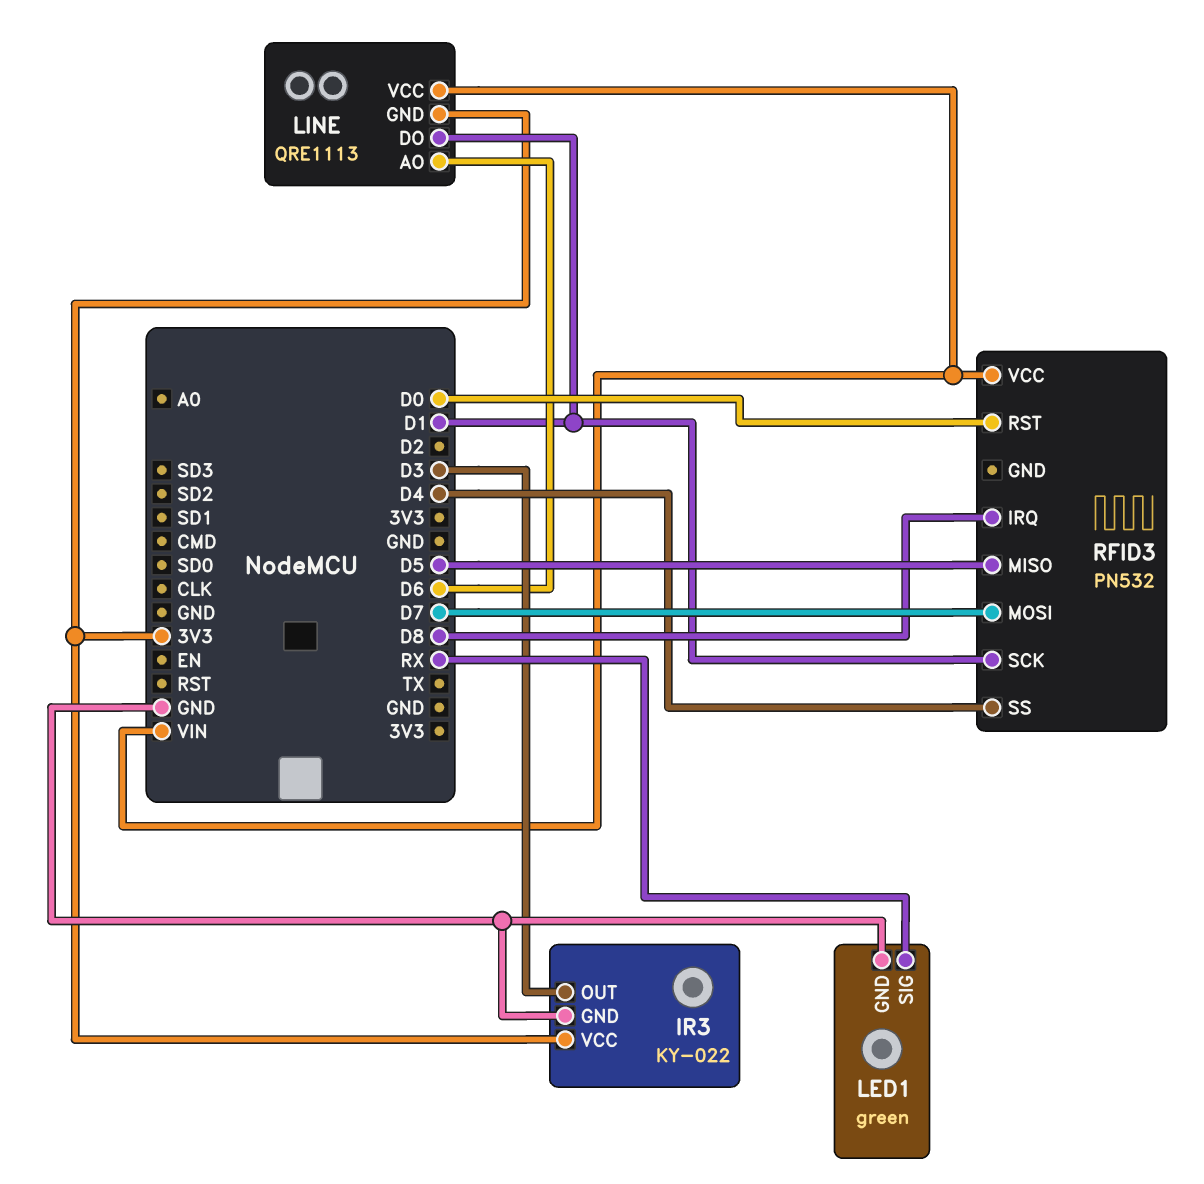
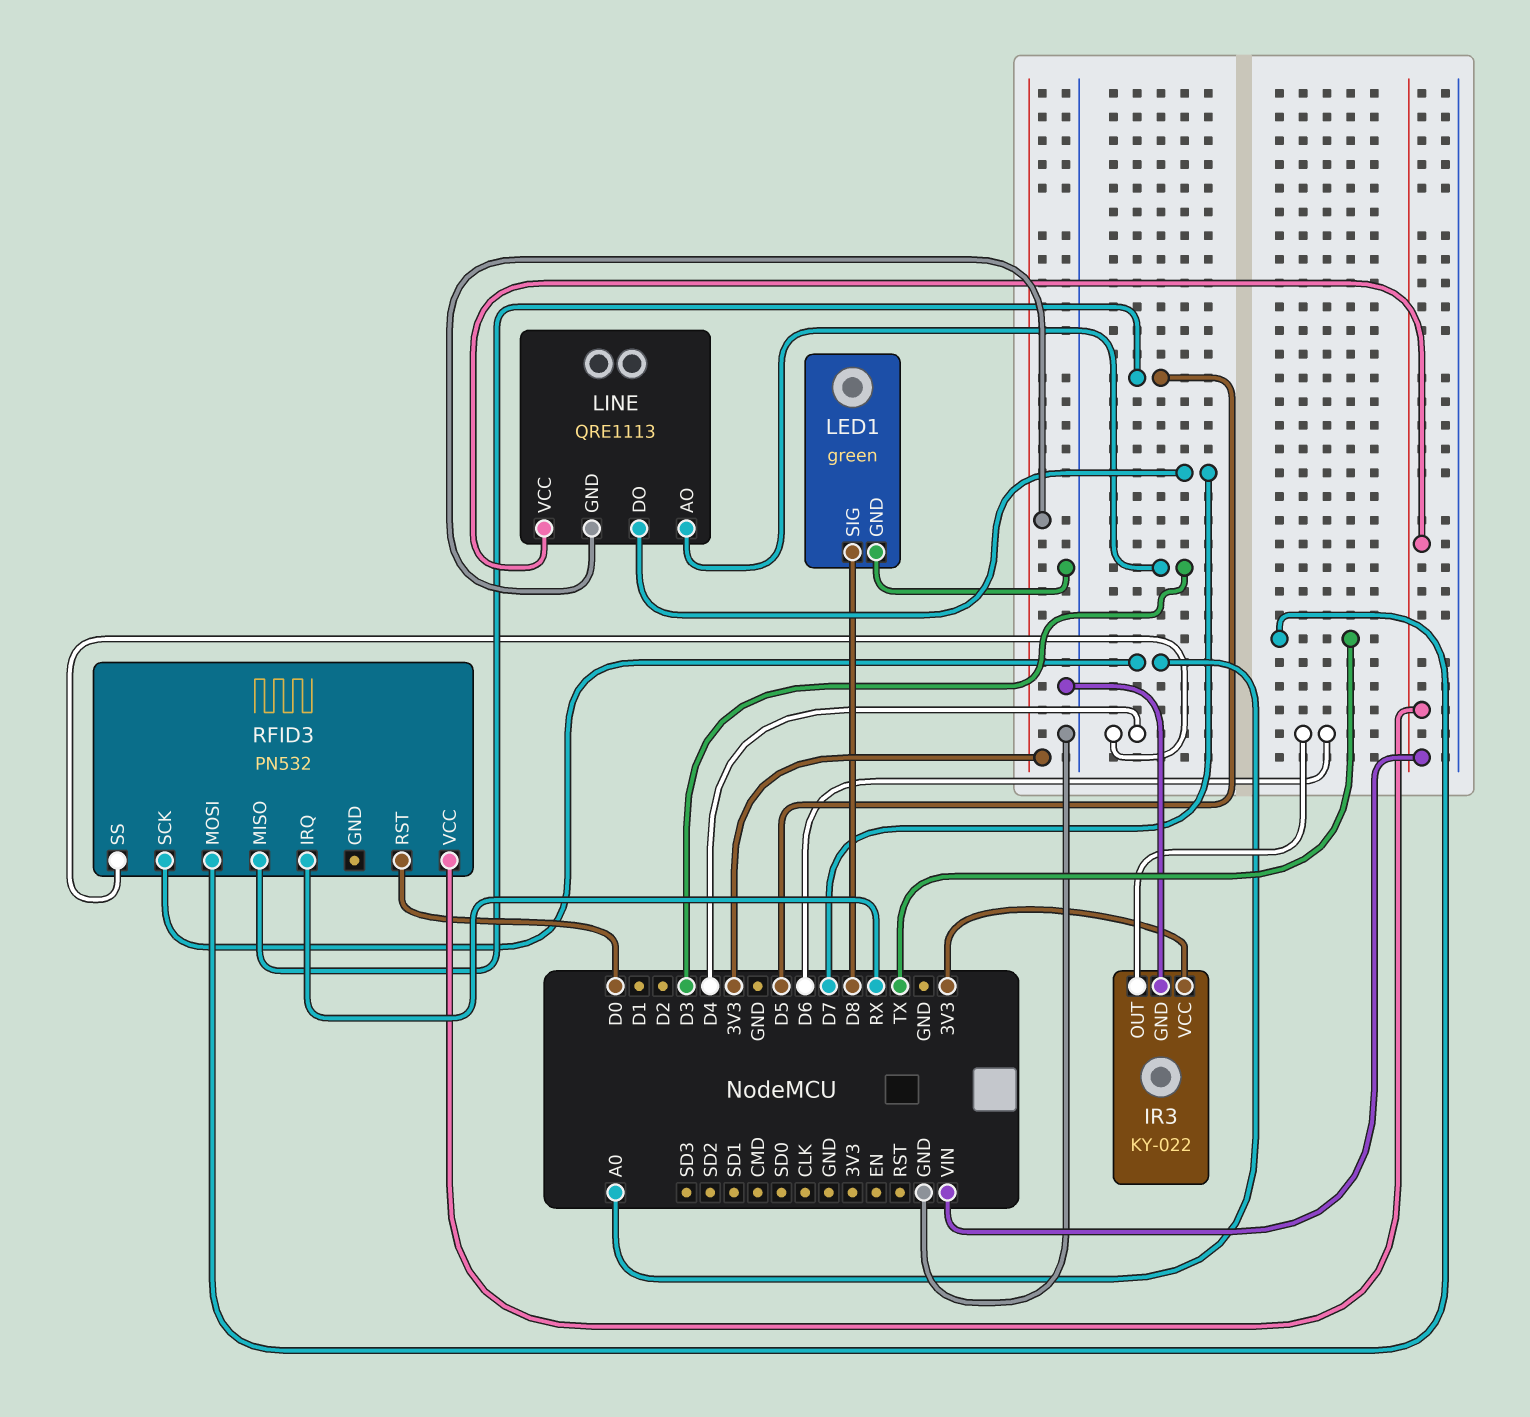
IR3 pin OUT: D3 -> D6
LED1 pin SIG: RX -> D8
LINE pin AO: D6 -> D3
LINE pin DO: D1 -> D7
RFID3 pin IRQ: D8 -> RX
RFID3 pin MOSI: D7 -> TX
RFID3 pin SCK: D1 -> A0

